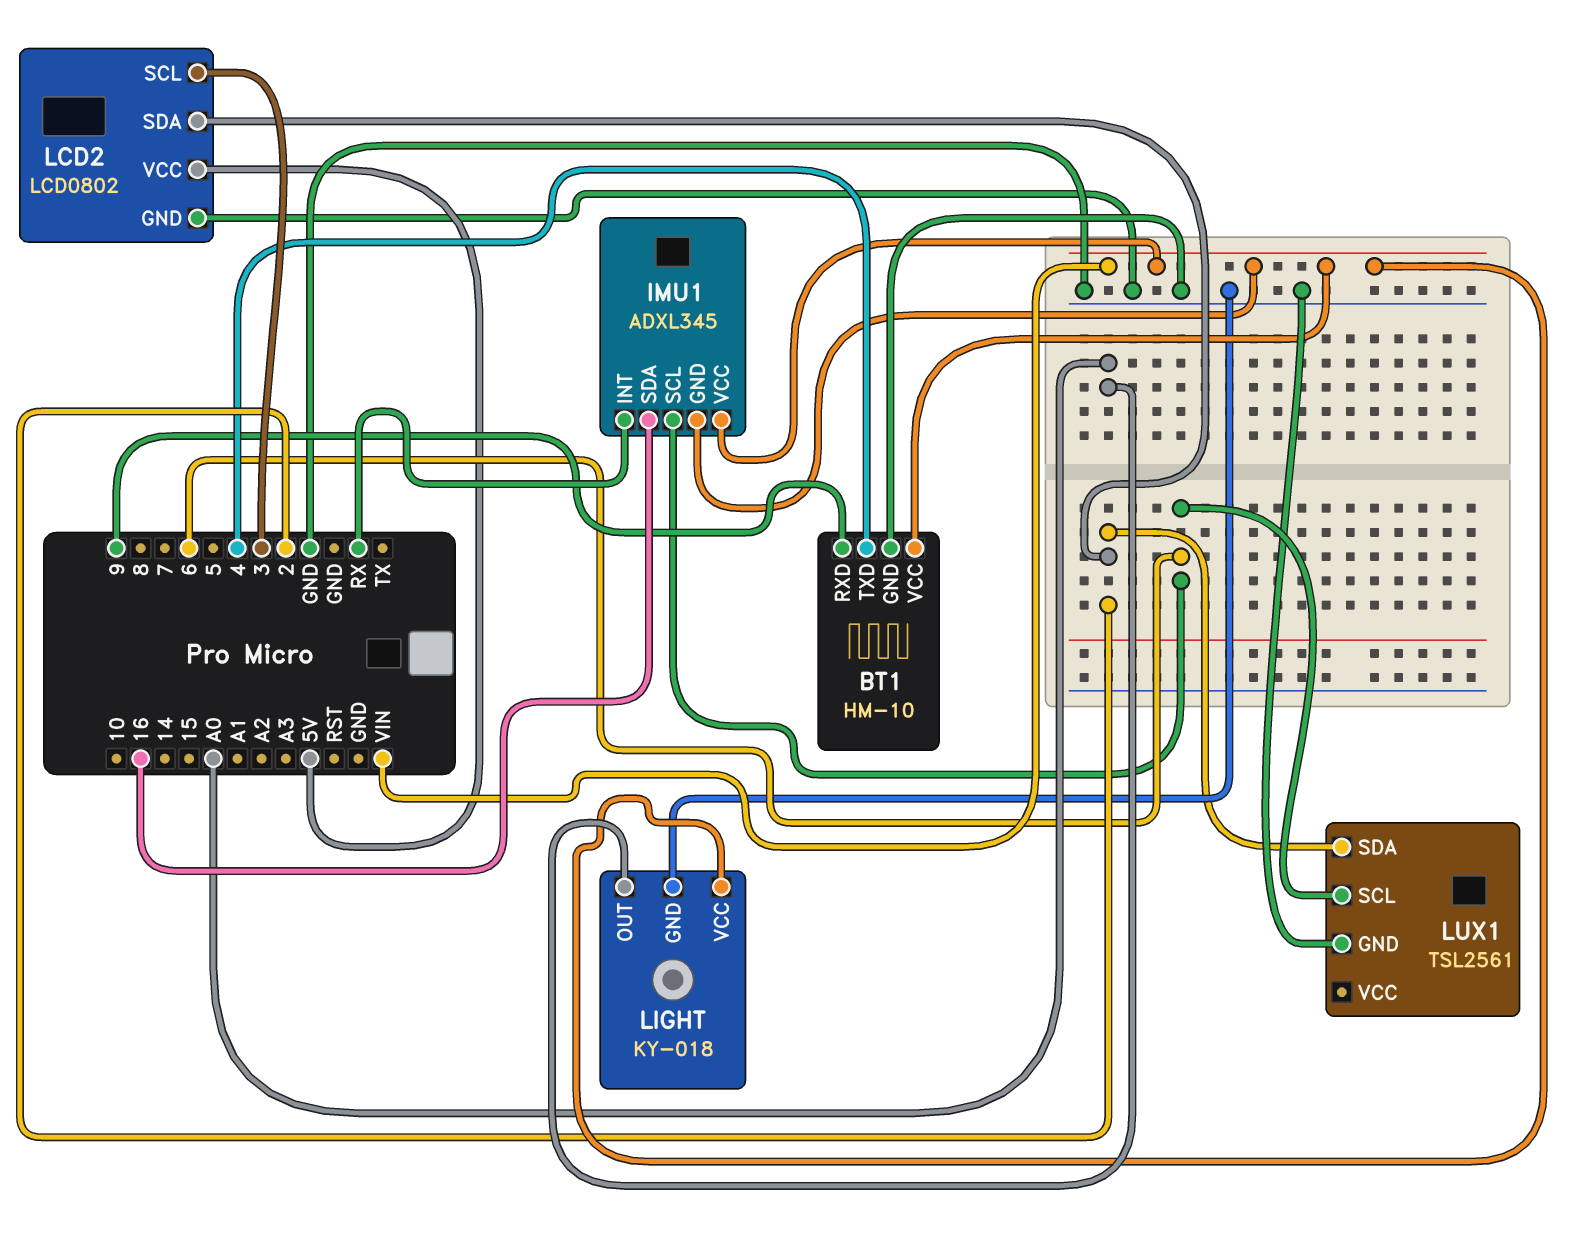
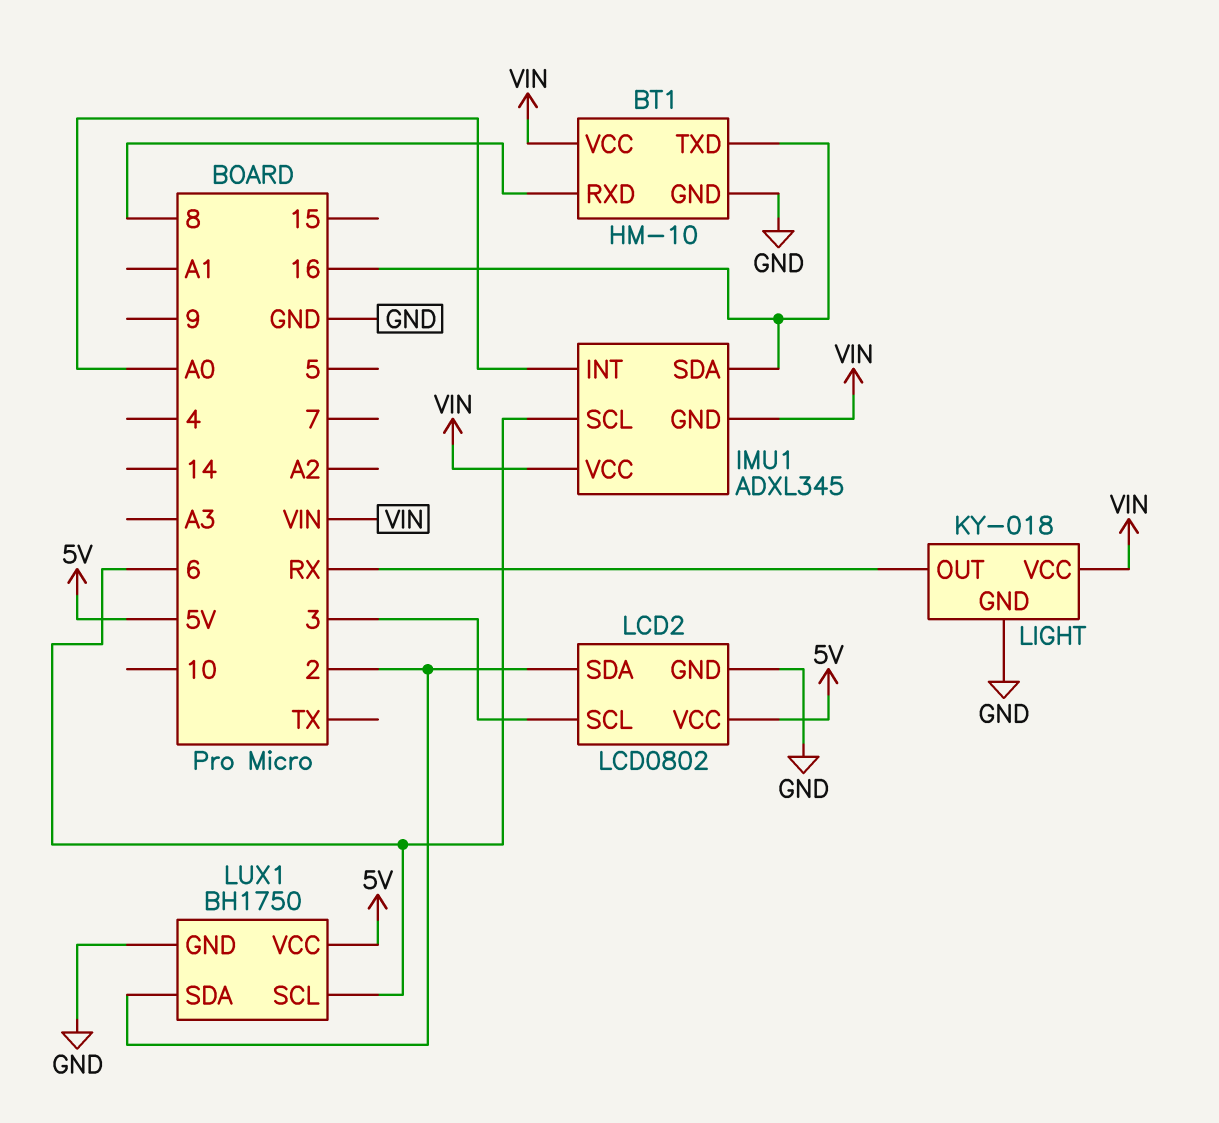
BT1 pin RXD: 9 -> 8
BT1 pin TXD: 4 -> 16
IMU1 pin INT: RX -> A0
LIGHT pin OUT: A0 -> RX
LUX1: TSL2561 -> BH1750
LUX1 pin VCC: none -> 5V

